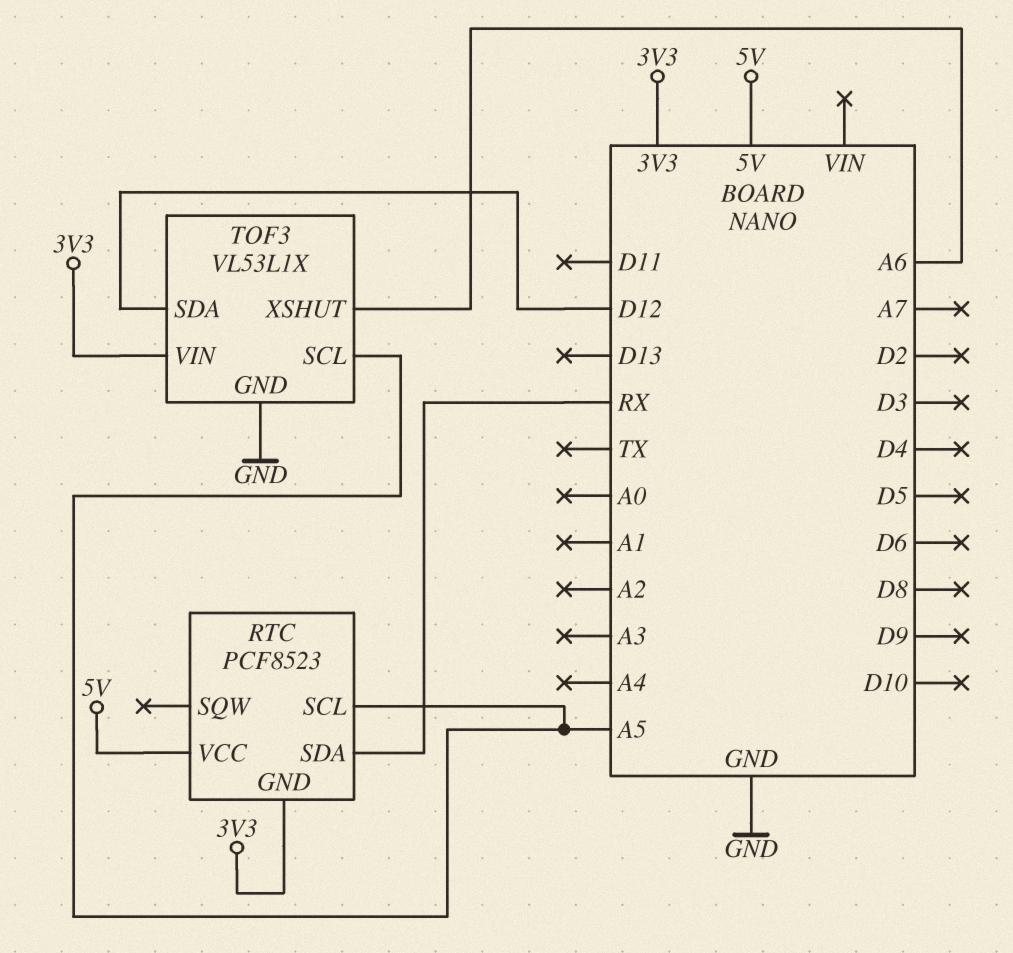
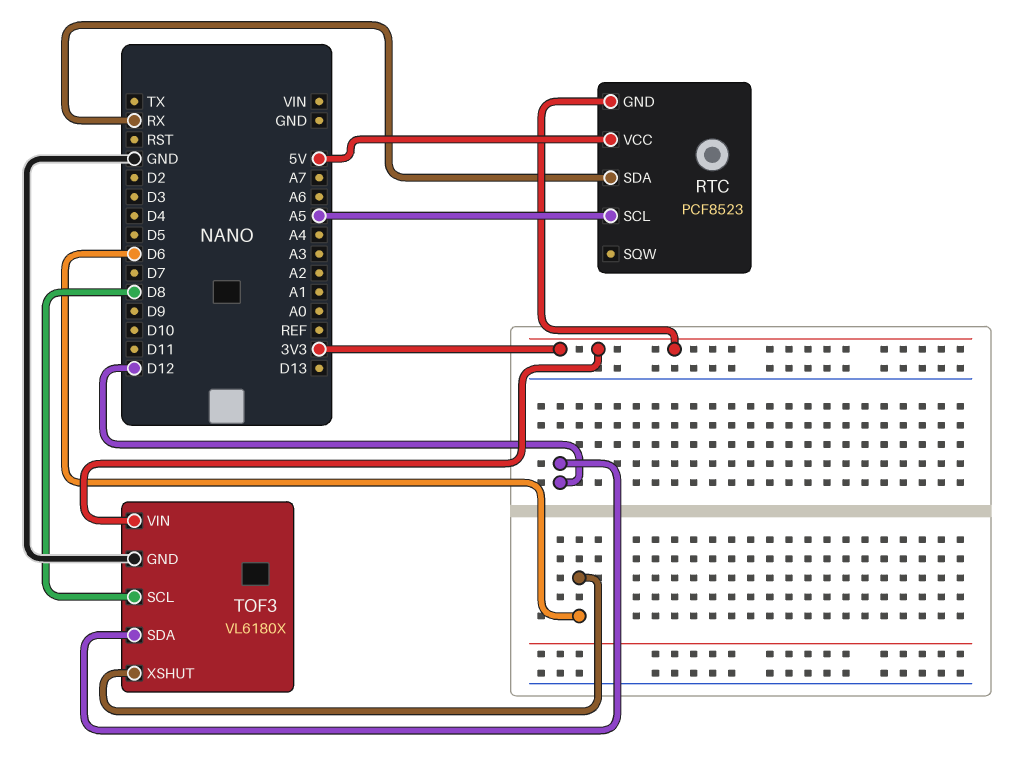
TOF3: VL53L1X -> VL6180X
TOF3 pin SCL: A5 -> D8
TOF3 pin XSHUT: A6 -> D6

